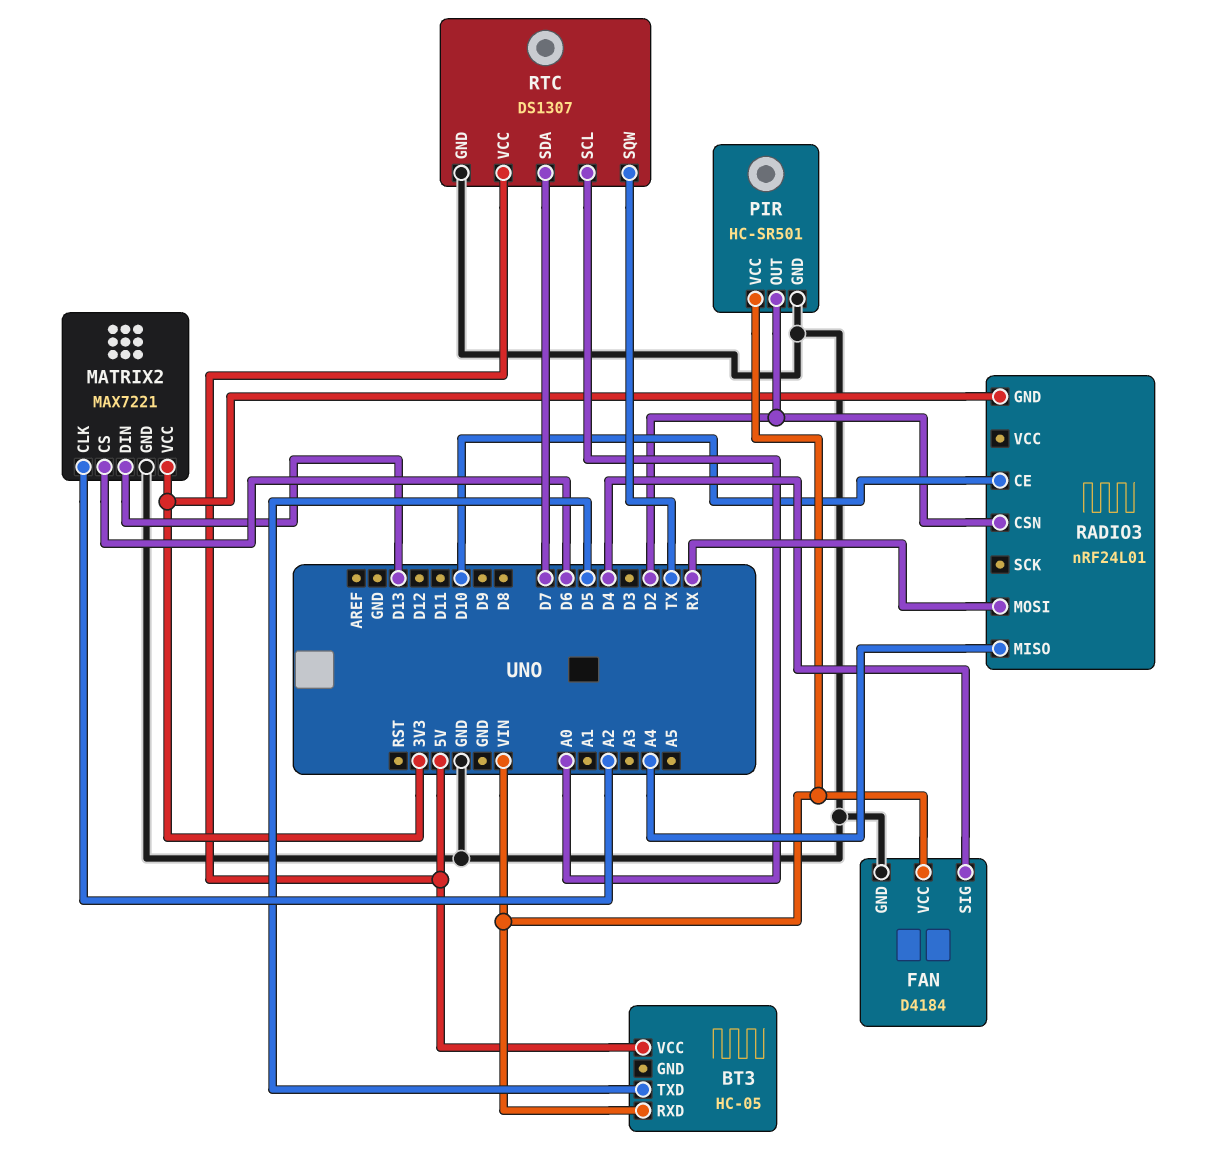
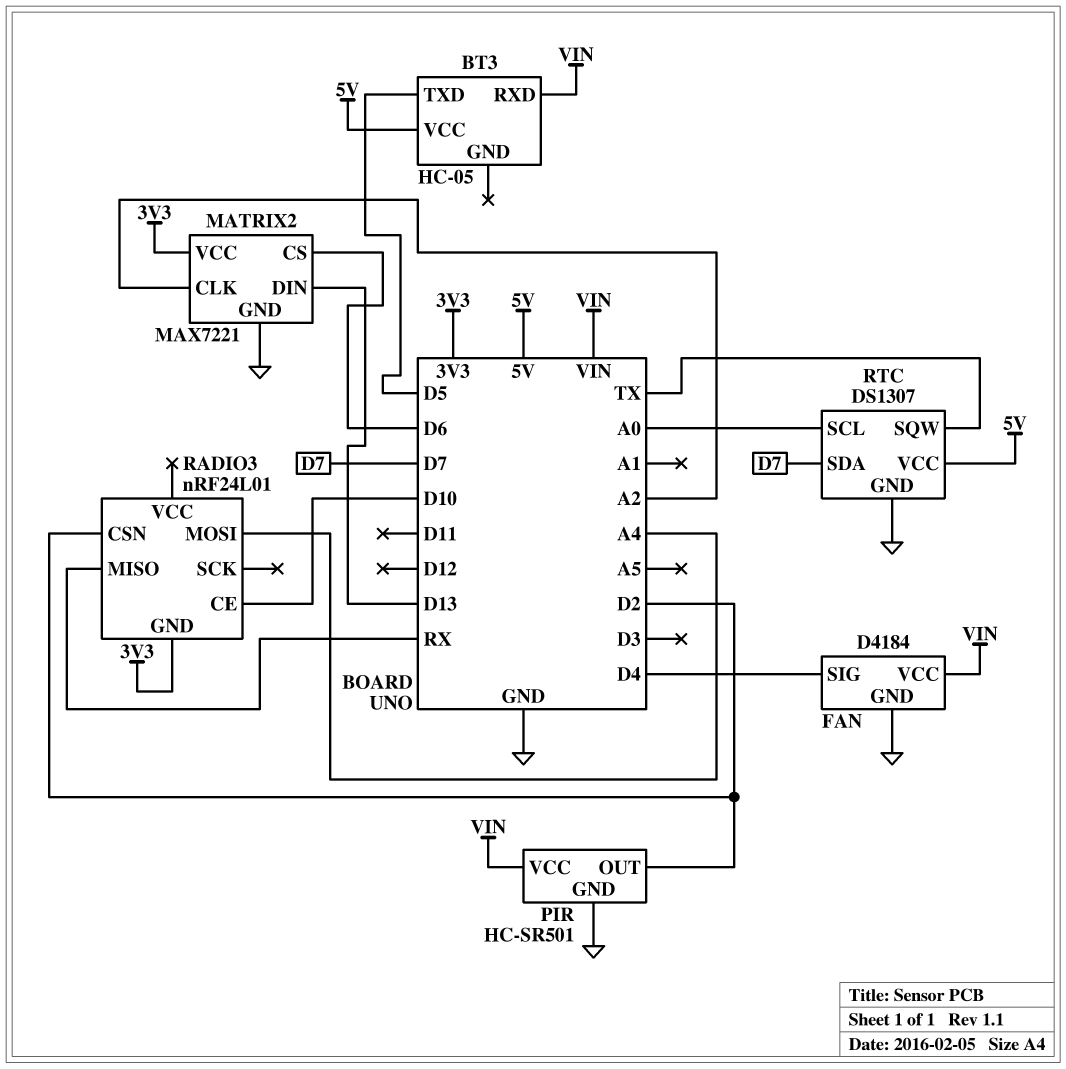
RADIO3 pin MISO: A4 -> RX
RADIO3 pin MOSI: RX -> A4

